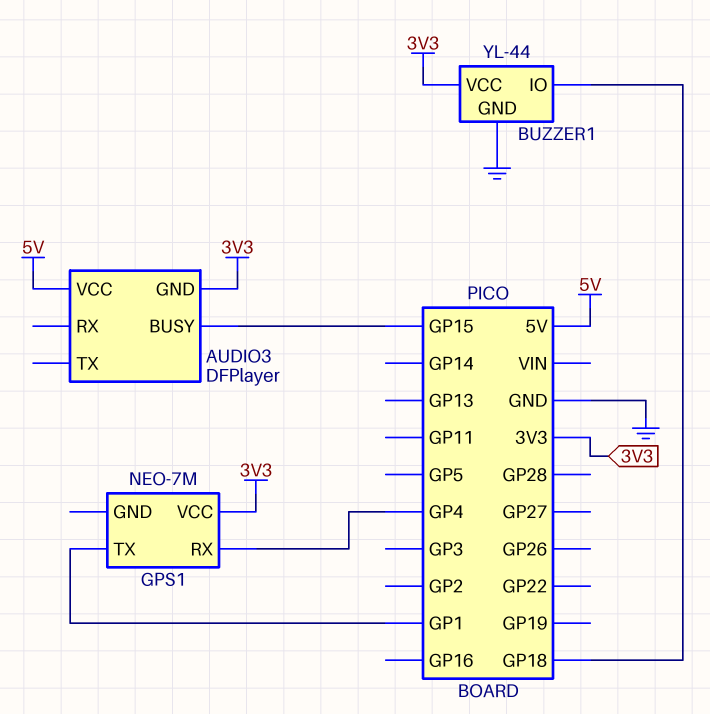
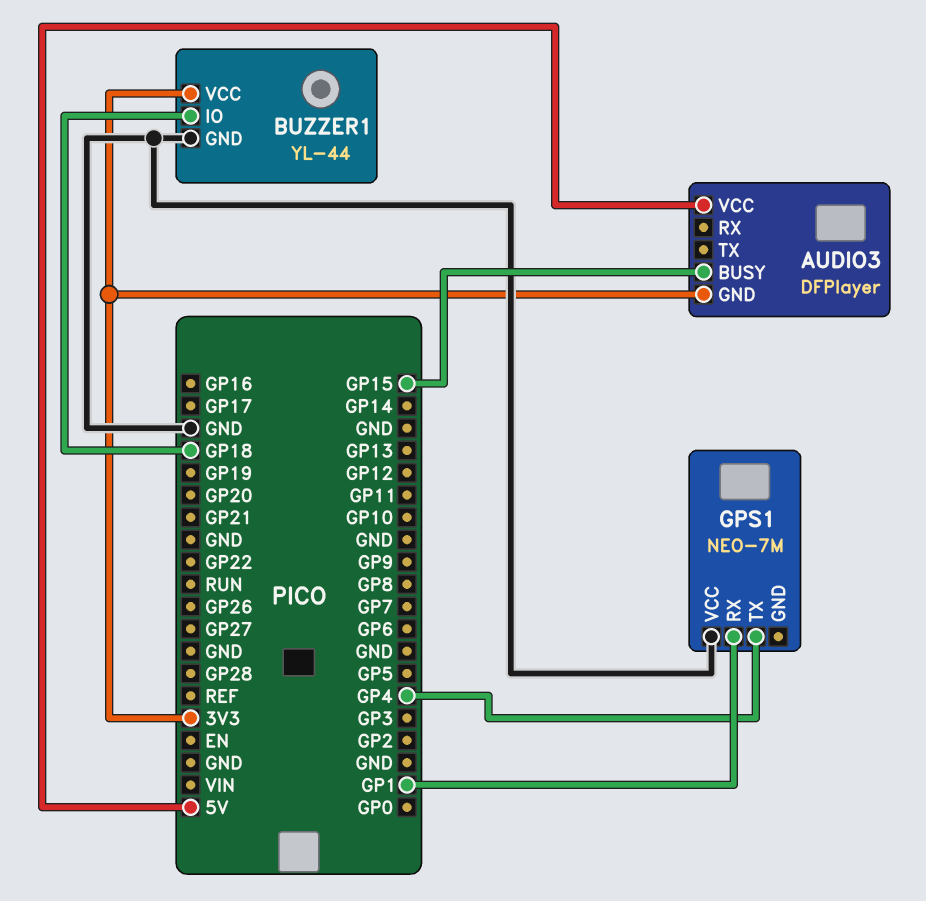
GPS1 pin RX: GP4 -> GP1
GPS1 pin TX: GP1 -> GP4
GPS1 pin VCC: 3V3 -> GND

